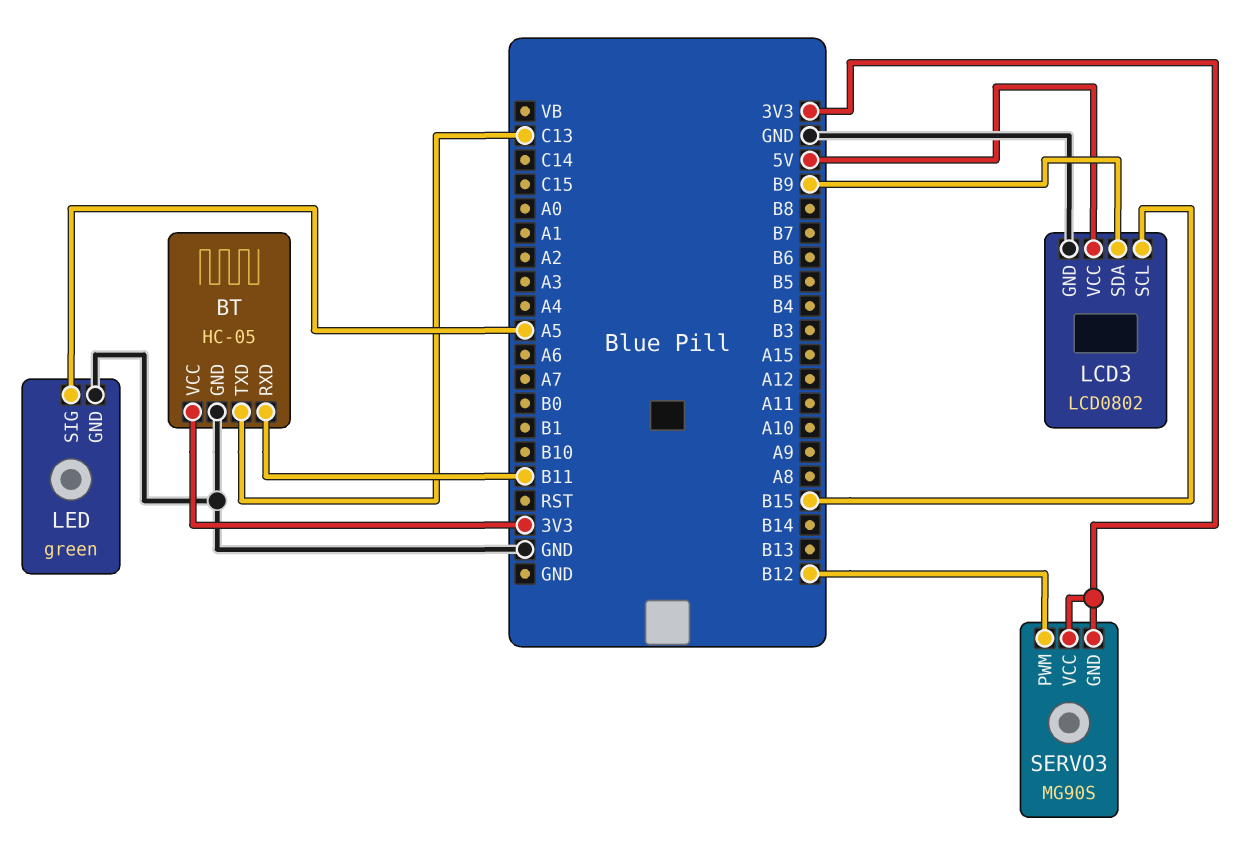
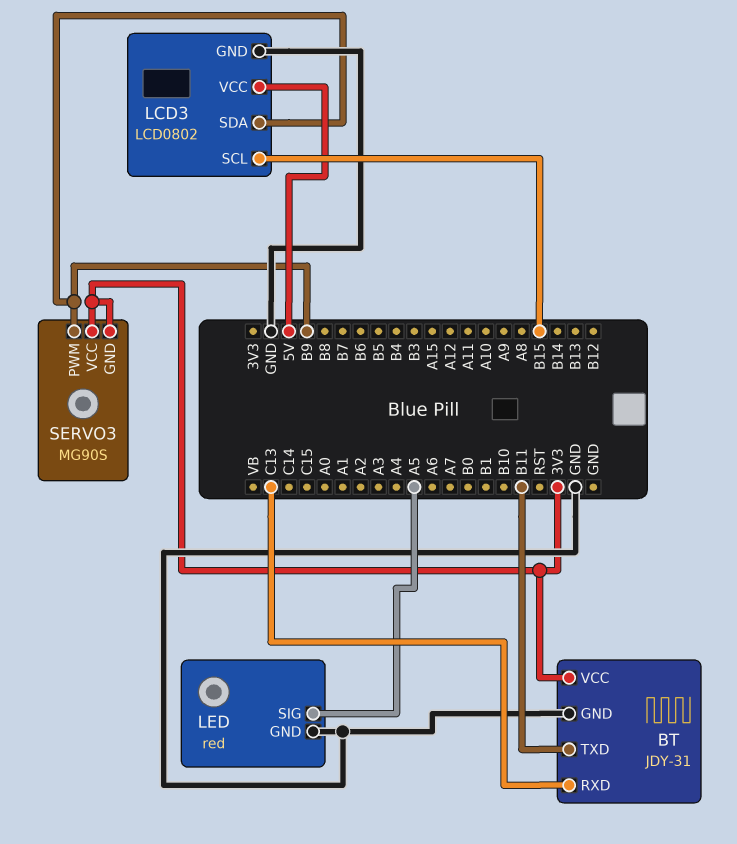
BT: HC-05 -> JDY-31
BT pin RXD: B11 -> C13
BT pin TXD: C13 -> B11
LED: green -> red
SERVO3 pin PWM: B12 -> B9

